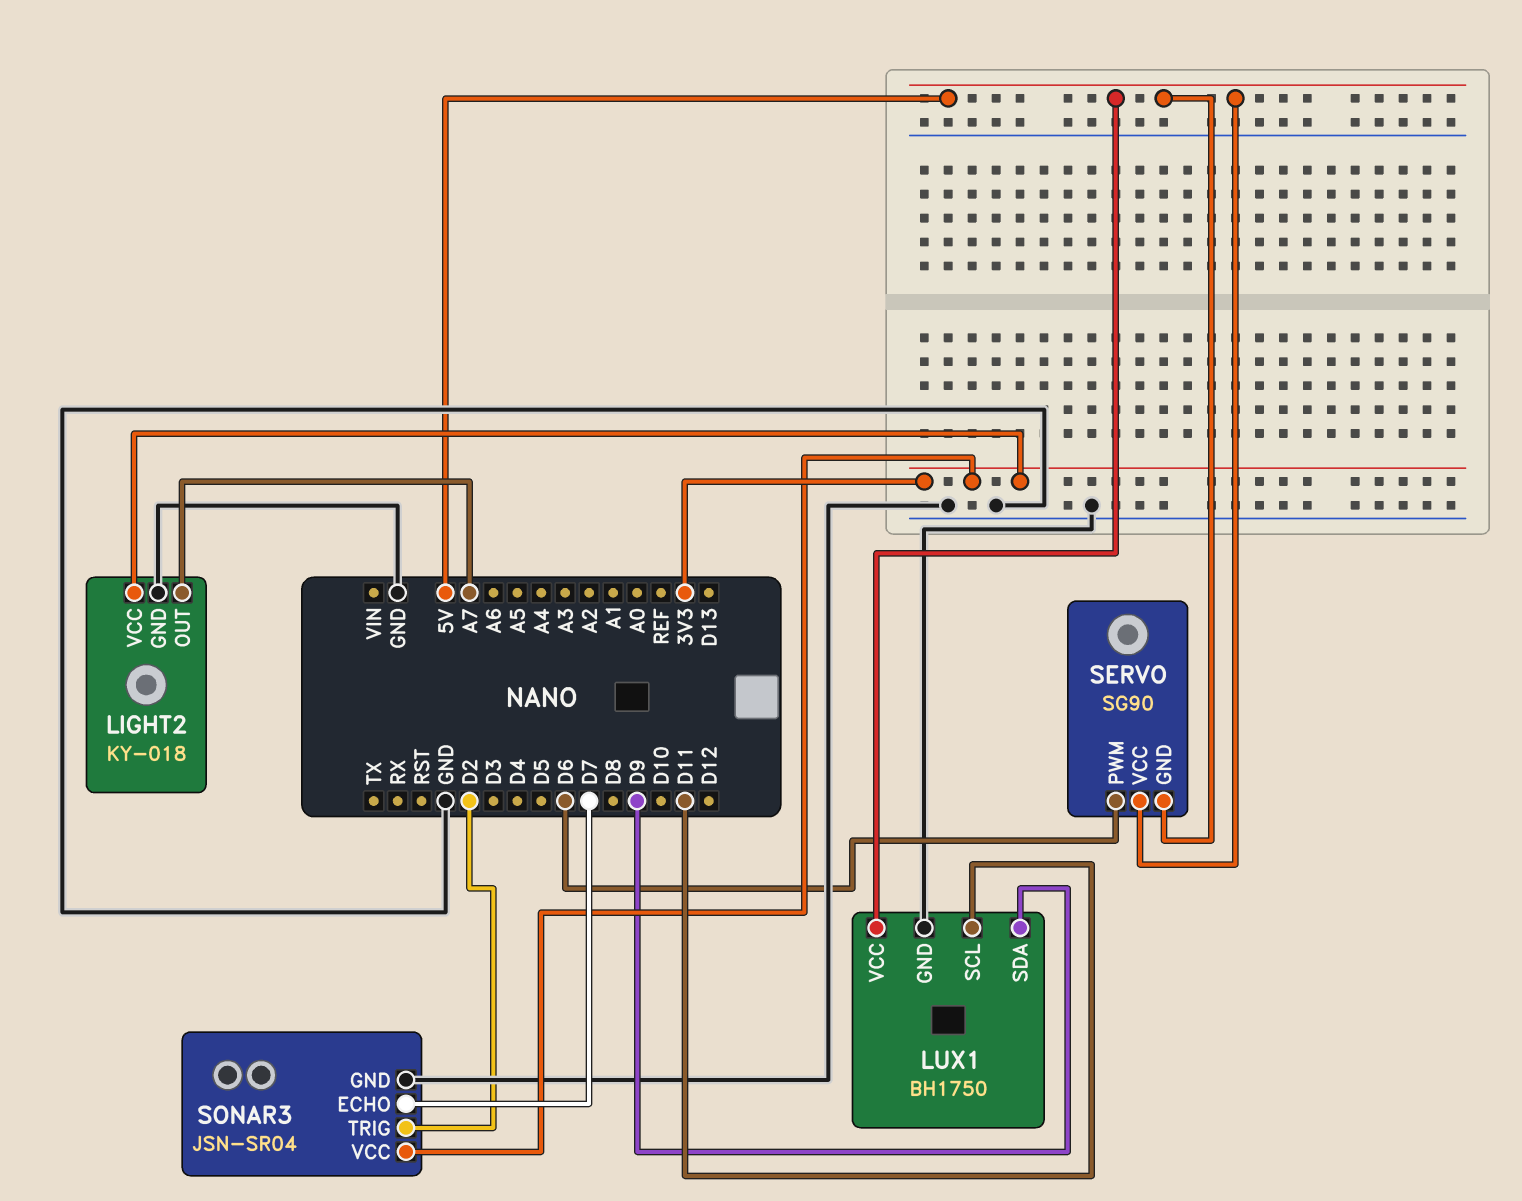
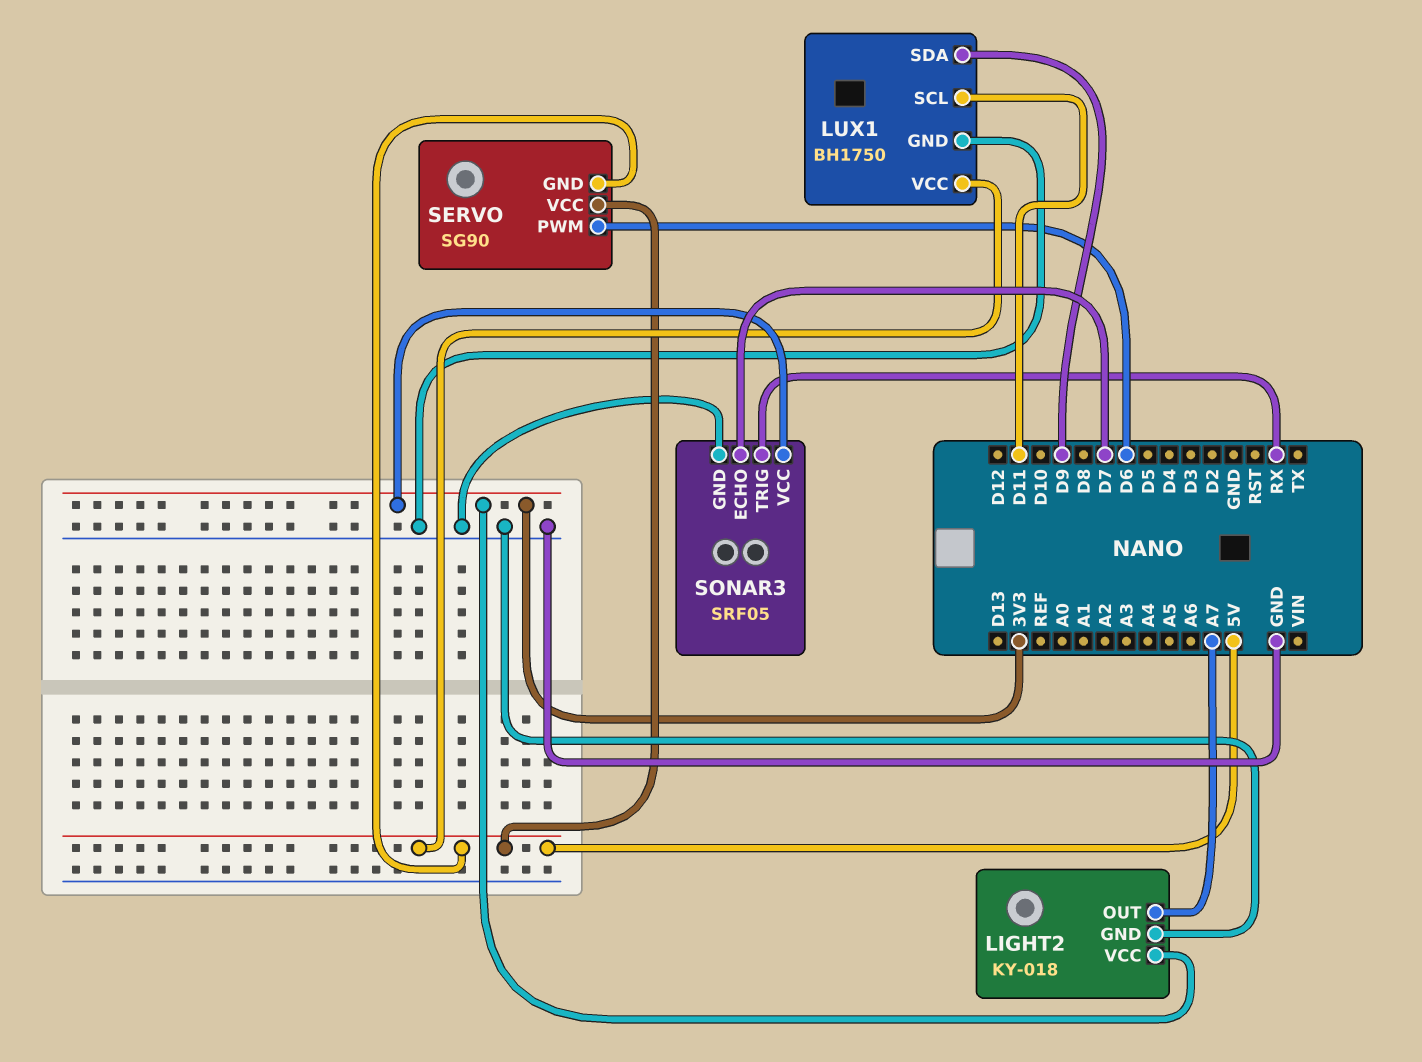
SONAR3: JSN-SR04 -> SRF05
SONAR3 pin TRIG: D2 -> RX

